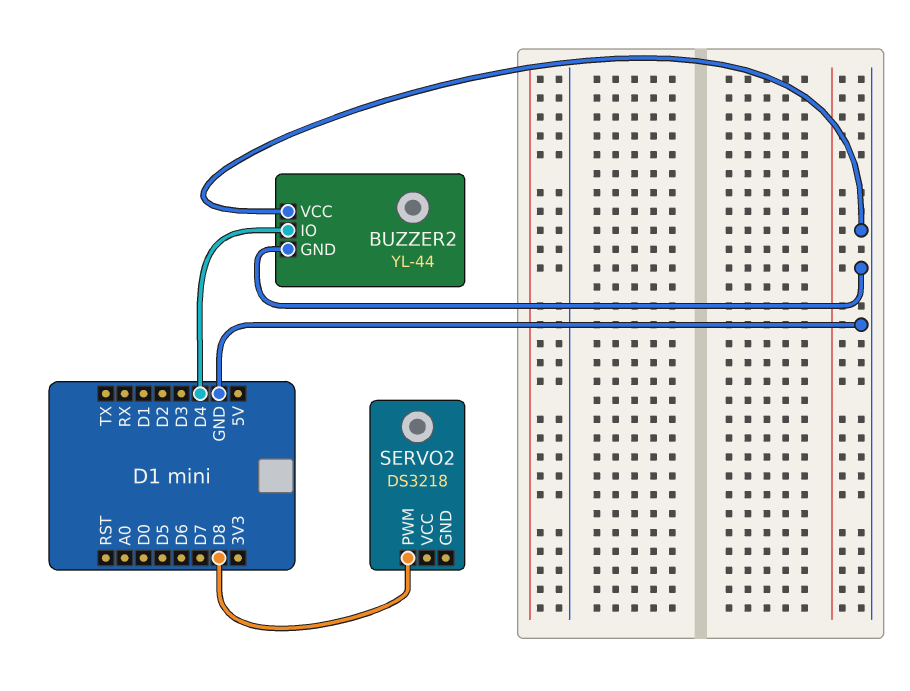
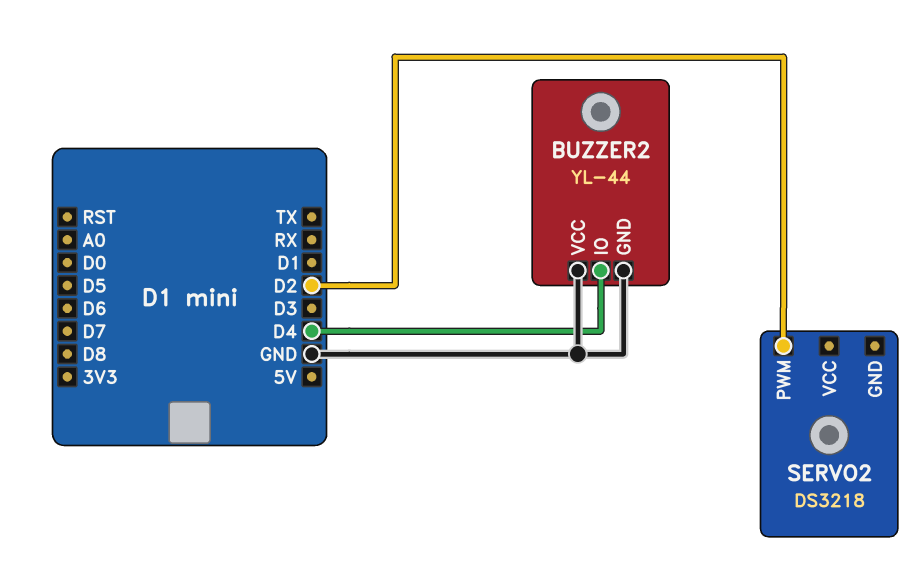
SERVO2 pin PWM: D8 -> D2

